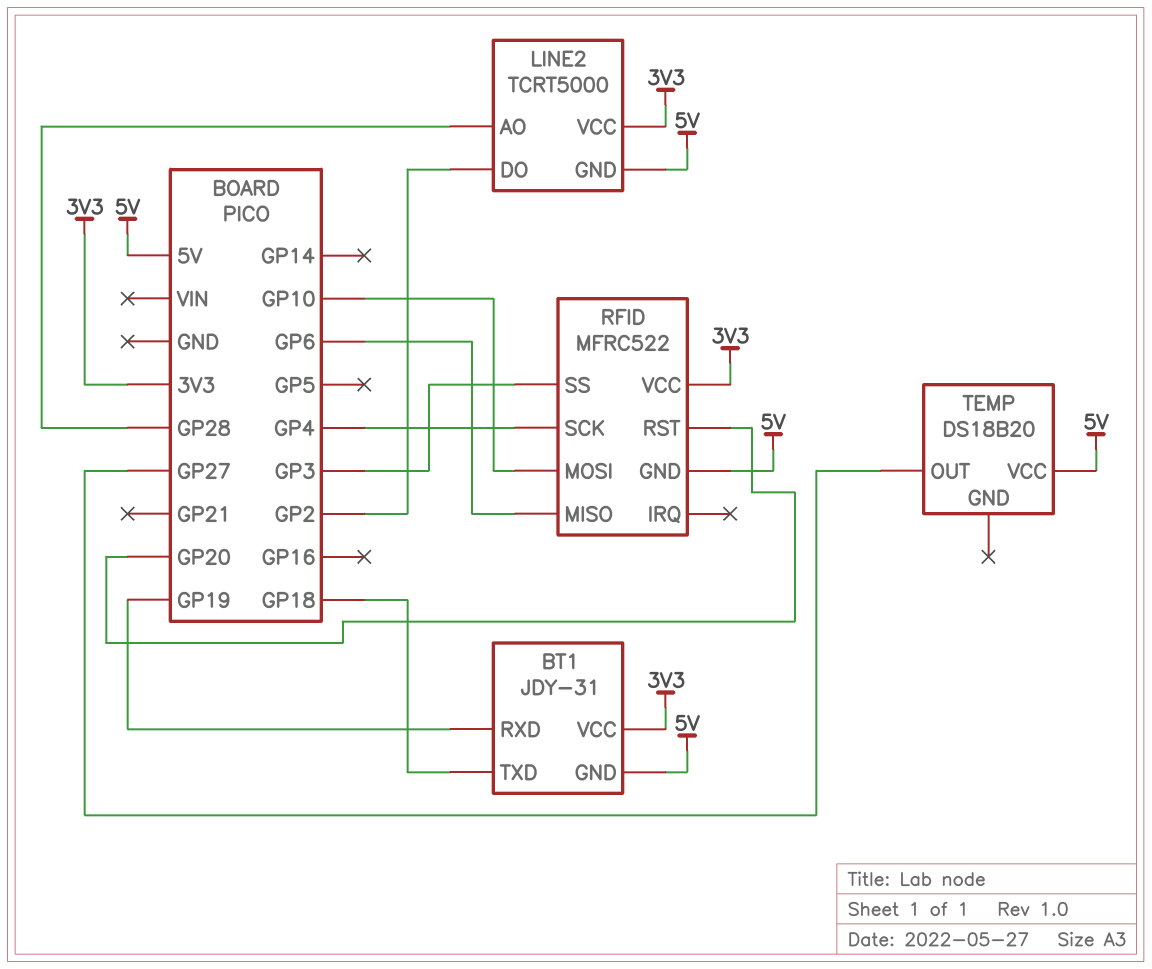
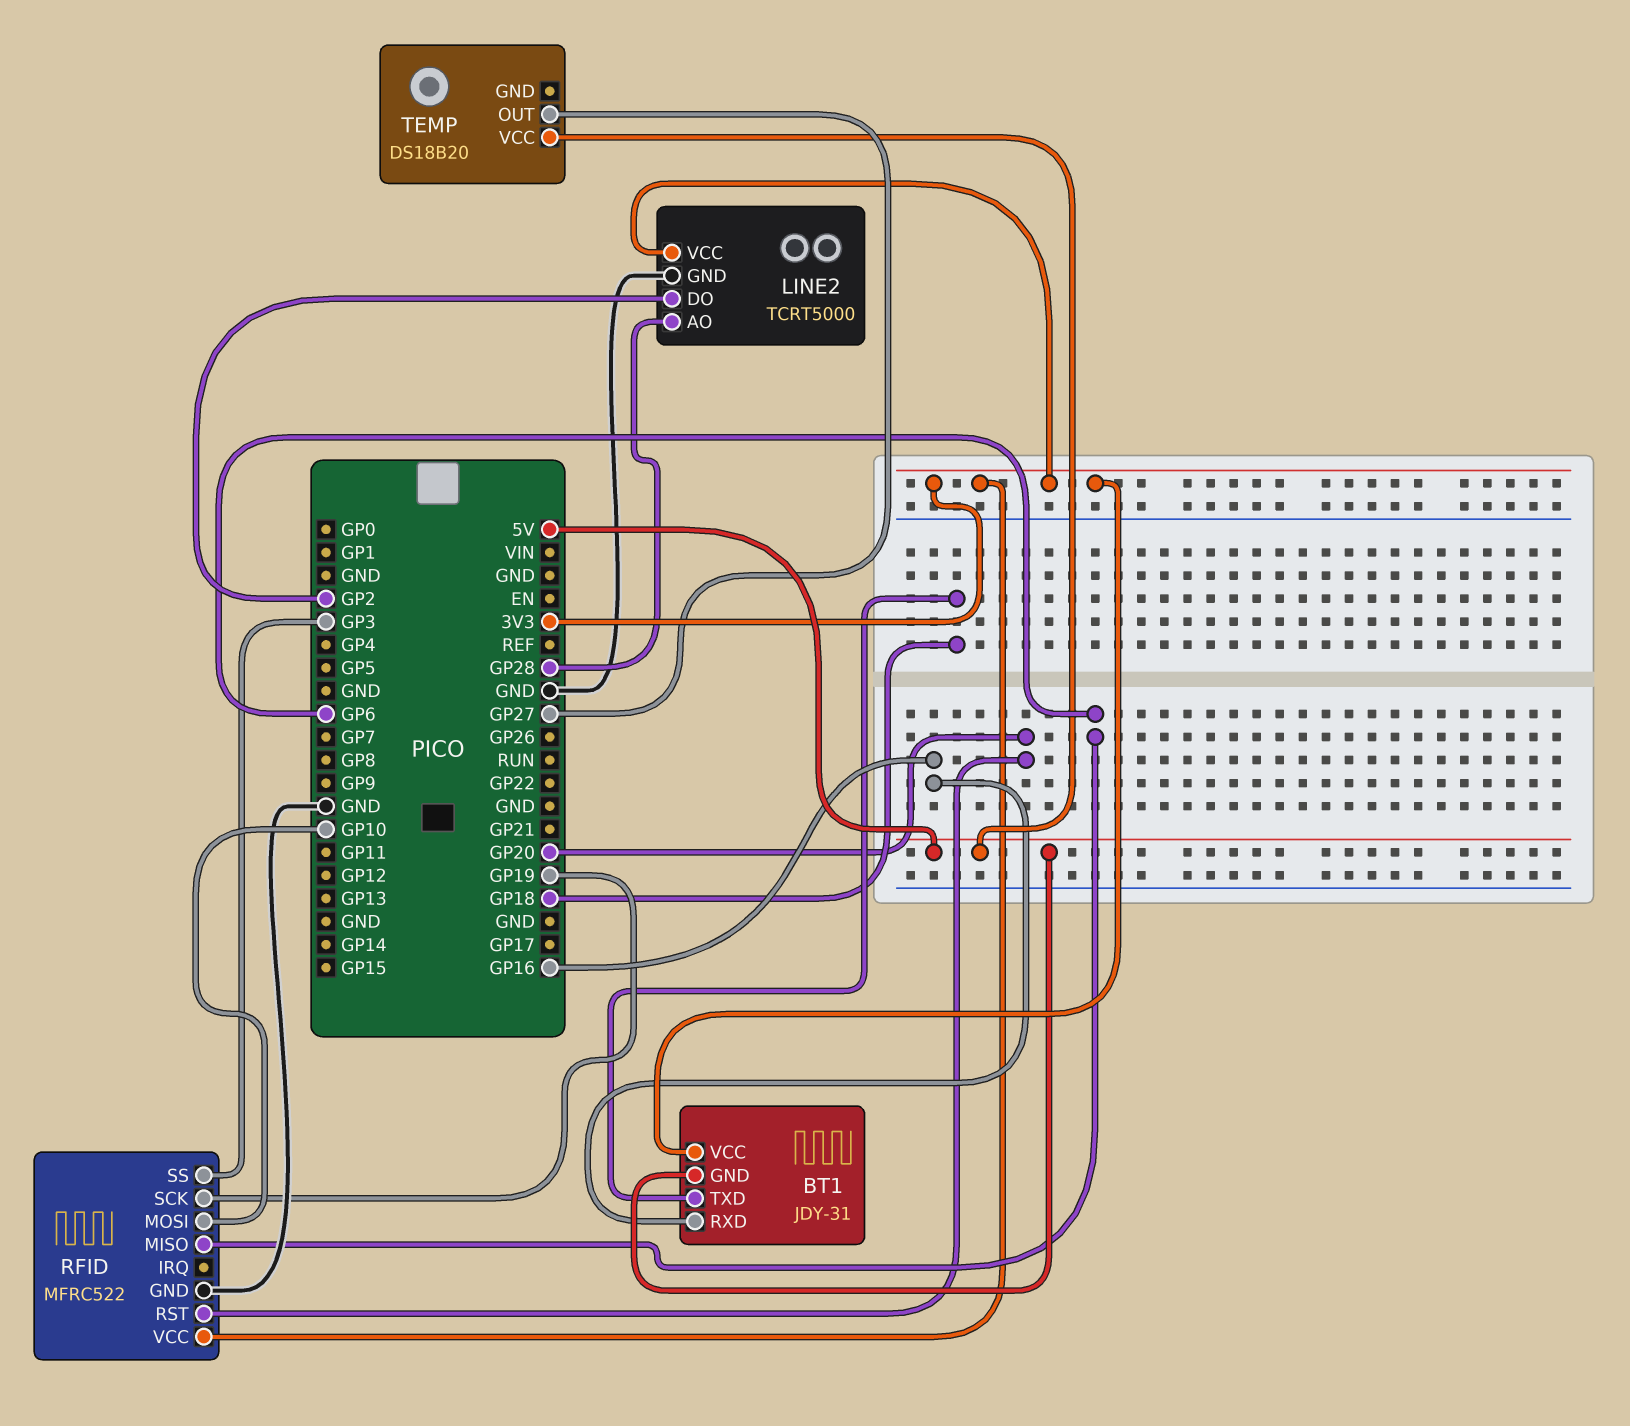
BT1 pin RXD: GP19 -> GP16
LINE2 pin GND: 5V -> GND
RFID pin GND: 5V -> GND
RFID pin SCK: GP4 -> GP19

